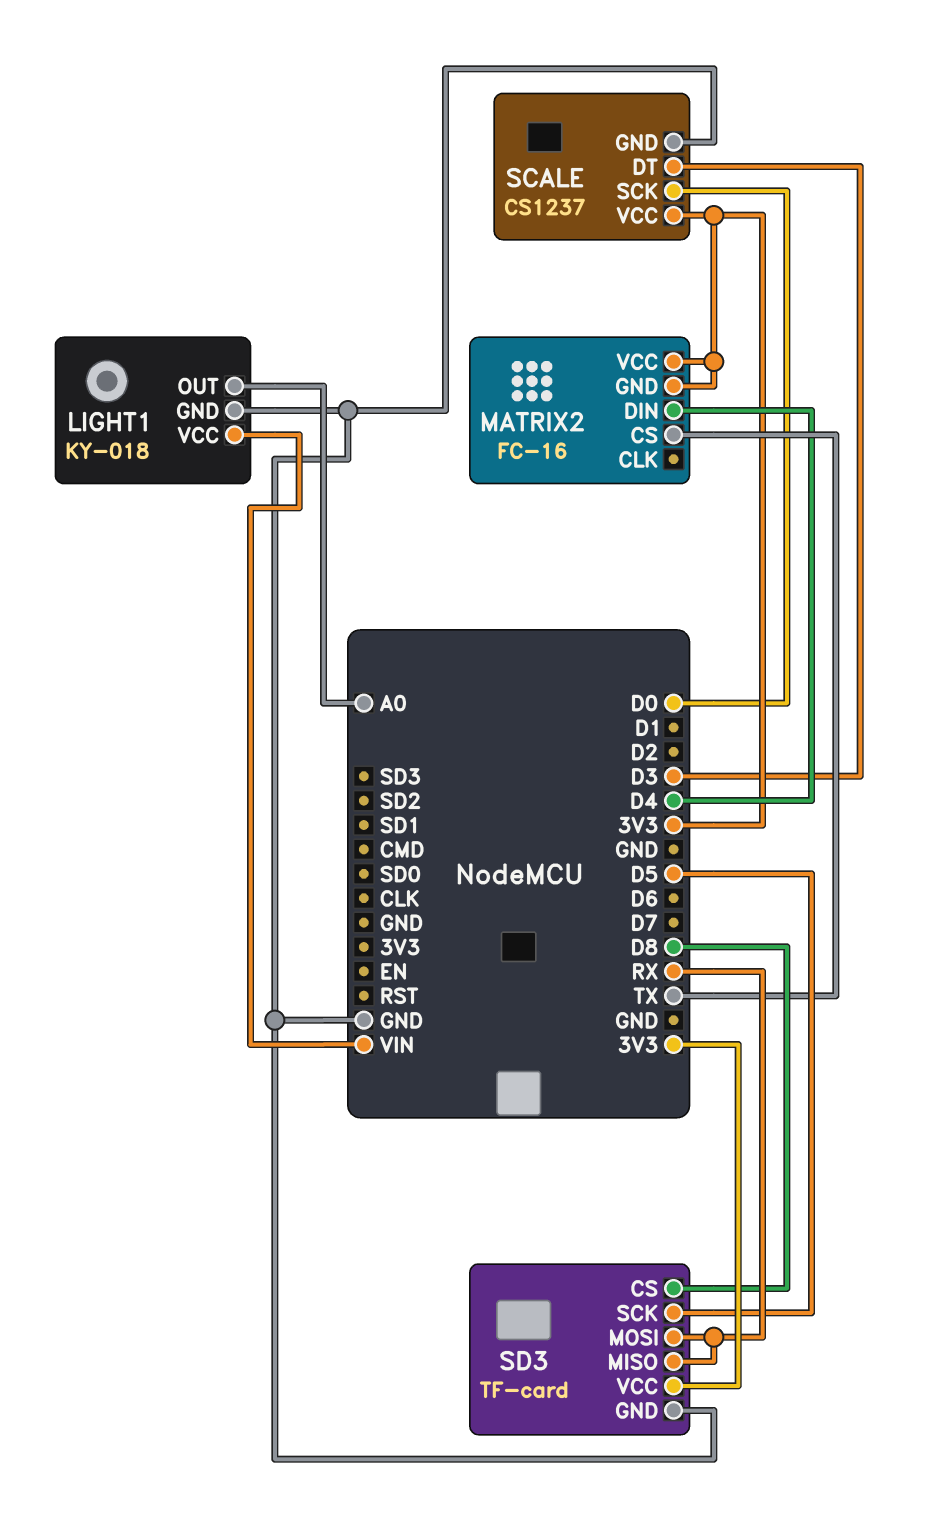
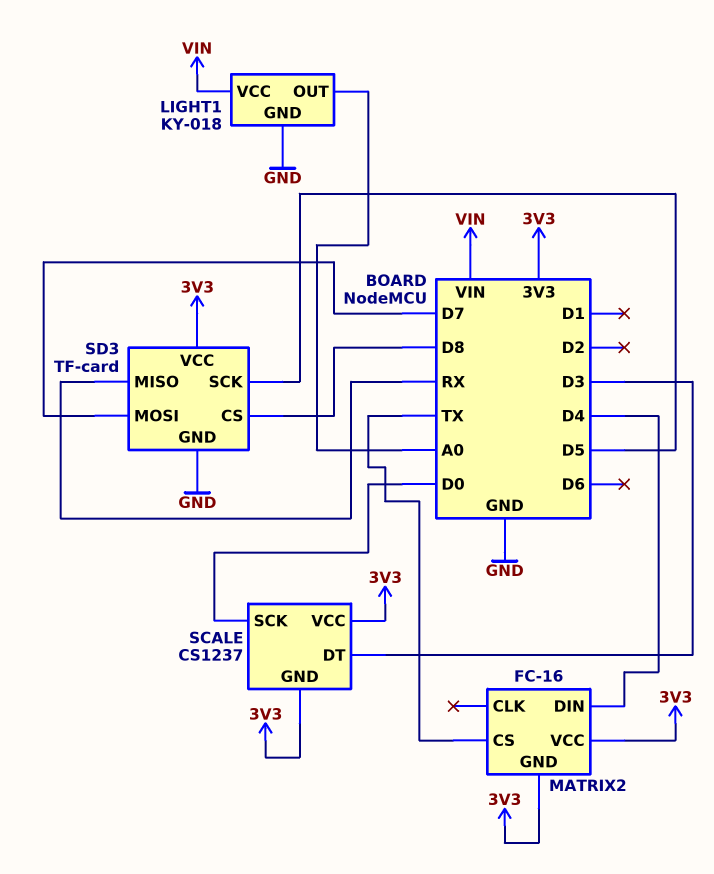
SCALE pin GND: GND -> 3V3
SD3 pin MOSI: RX -> D7

